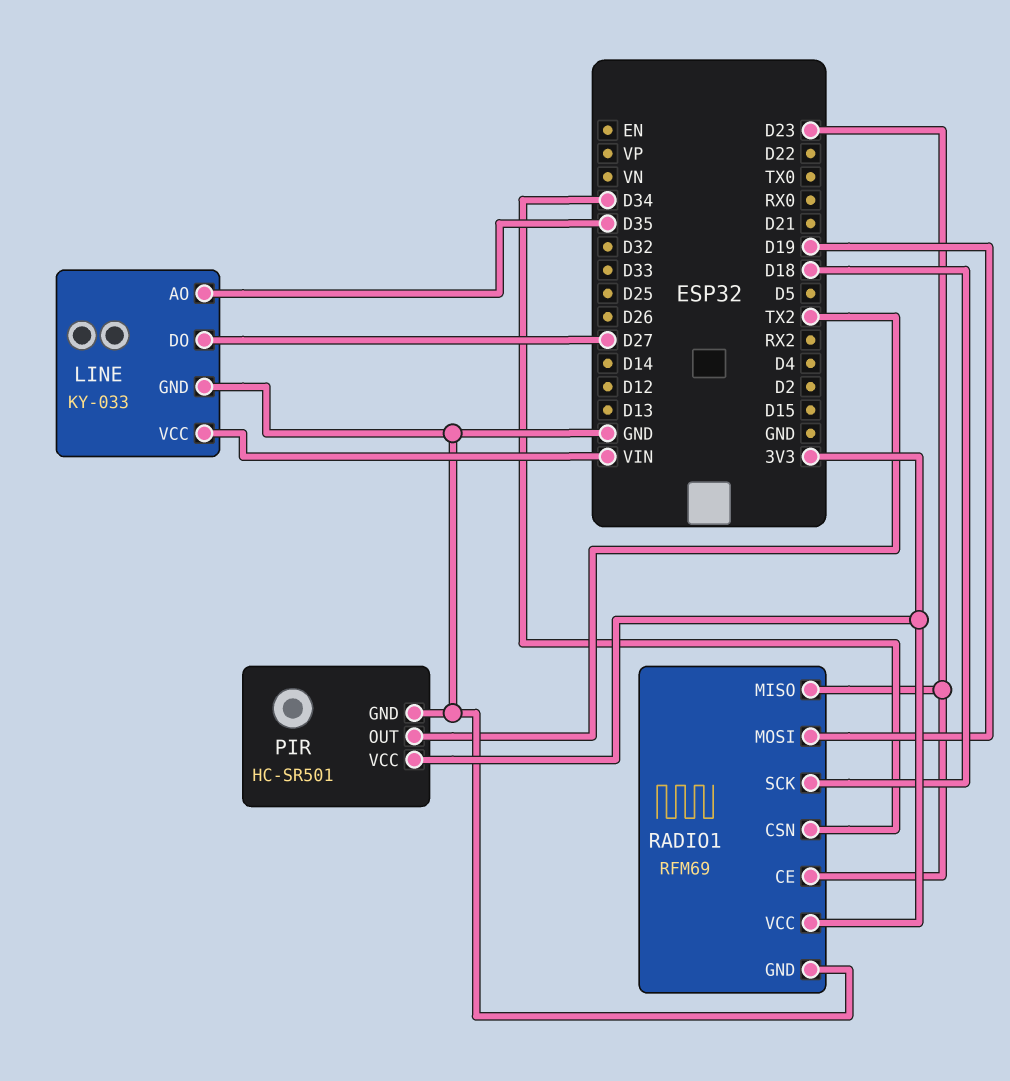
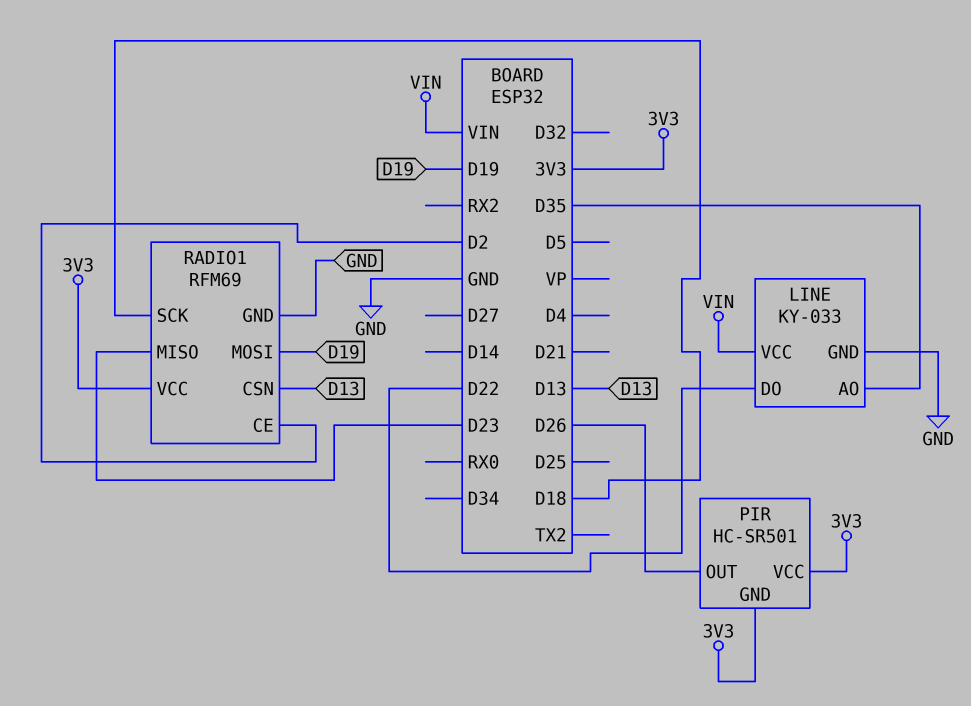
LINE pin DO: D27 -> D22
PIR pin GND: GND -> 3V3
PIR pin OUT: TX2 -> D26
RADIO1 pin CE: D23 -> D2
RADIO1 pin CSN: D34 -> D13

